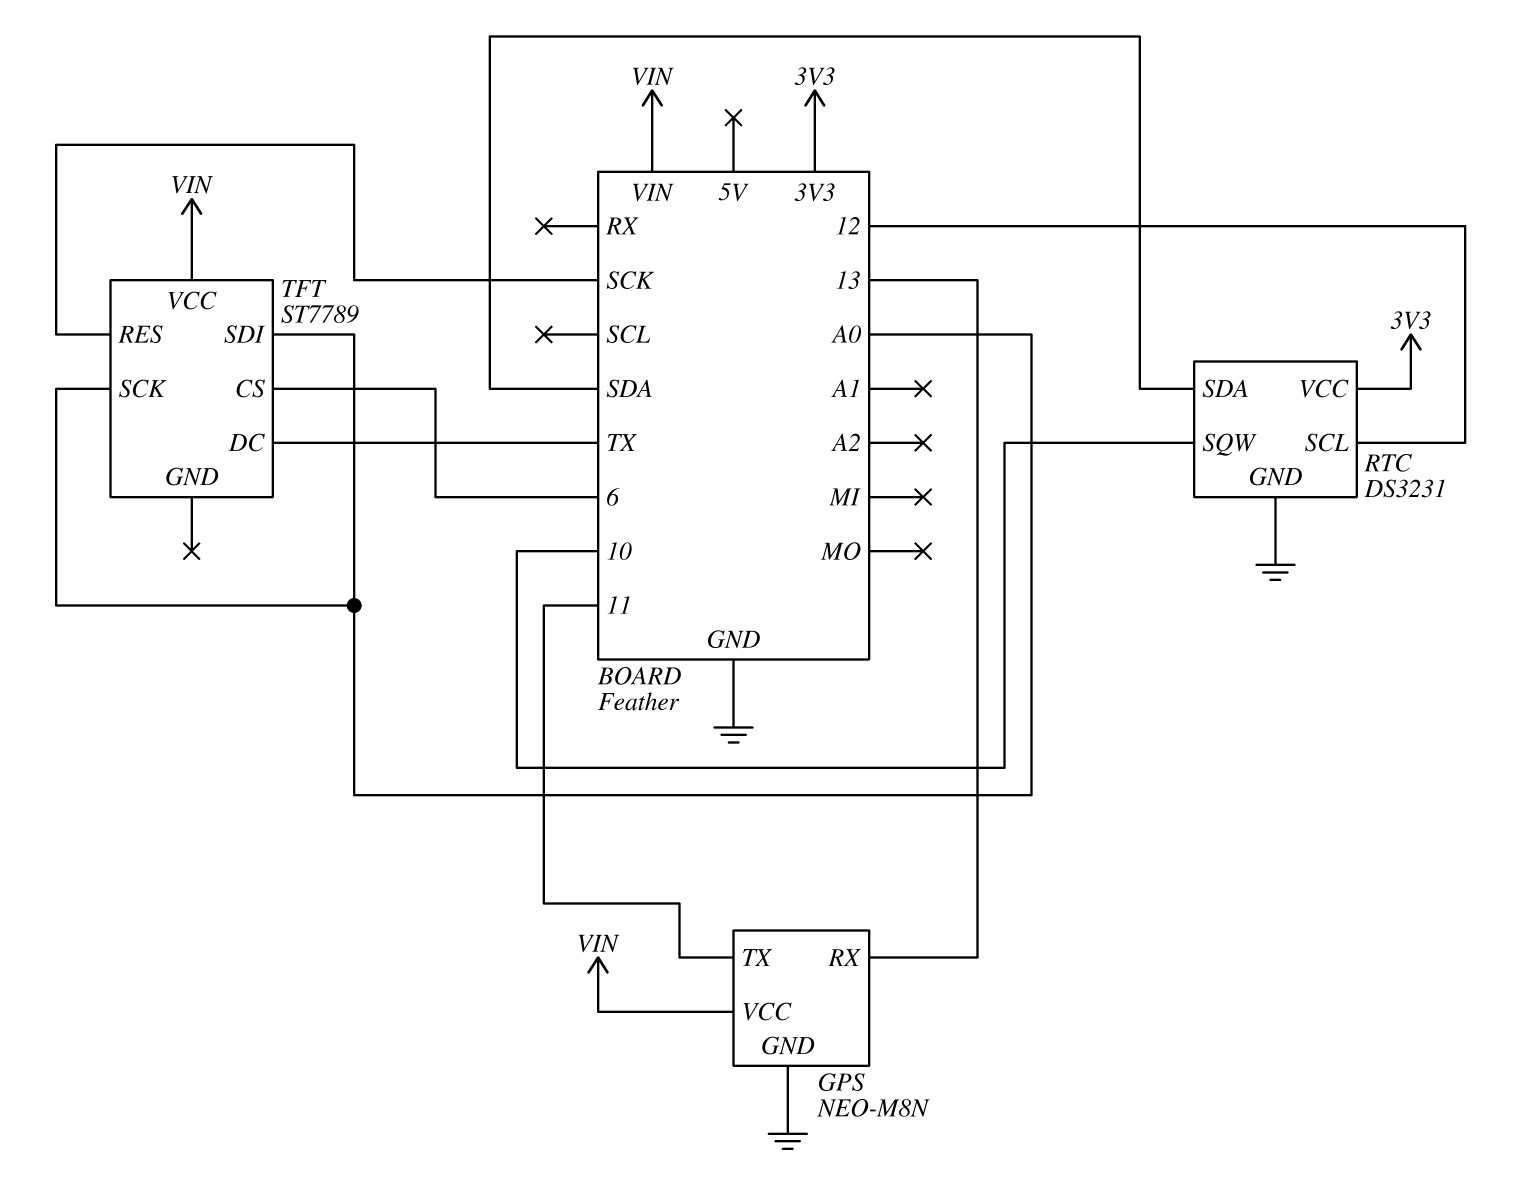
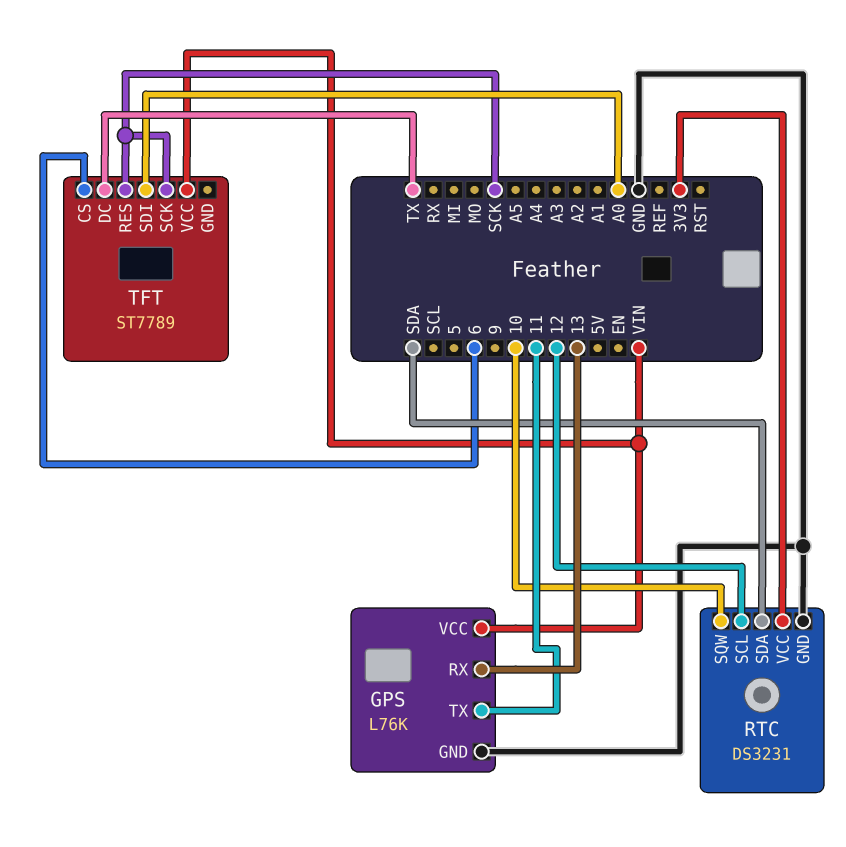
GPS: NEO-M8N -> L76K
TFT pin SCK: A0 -> SCK

